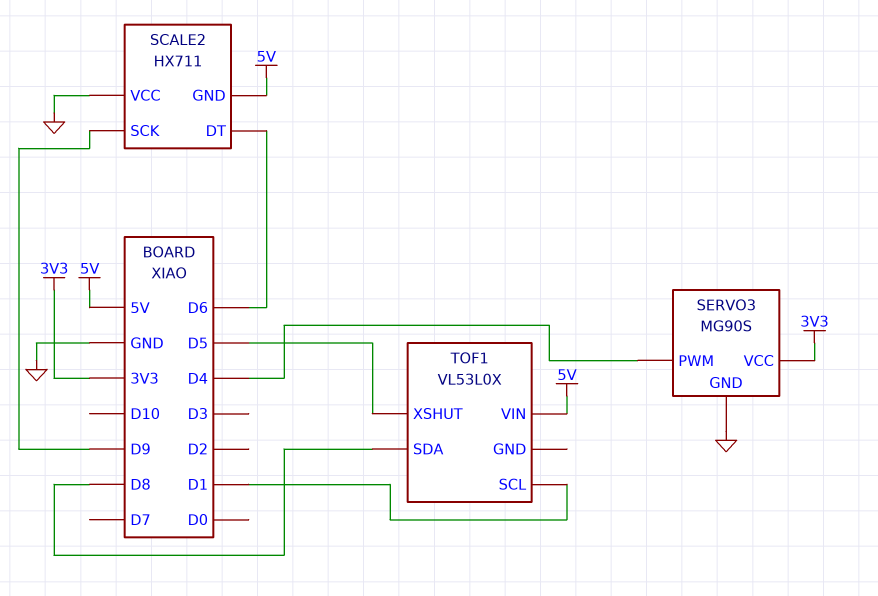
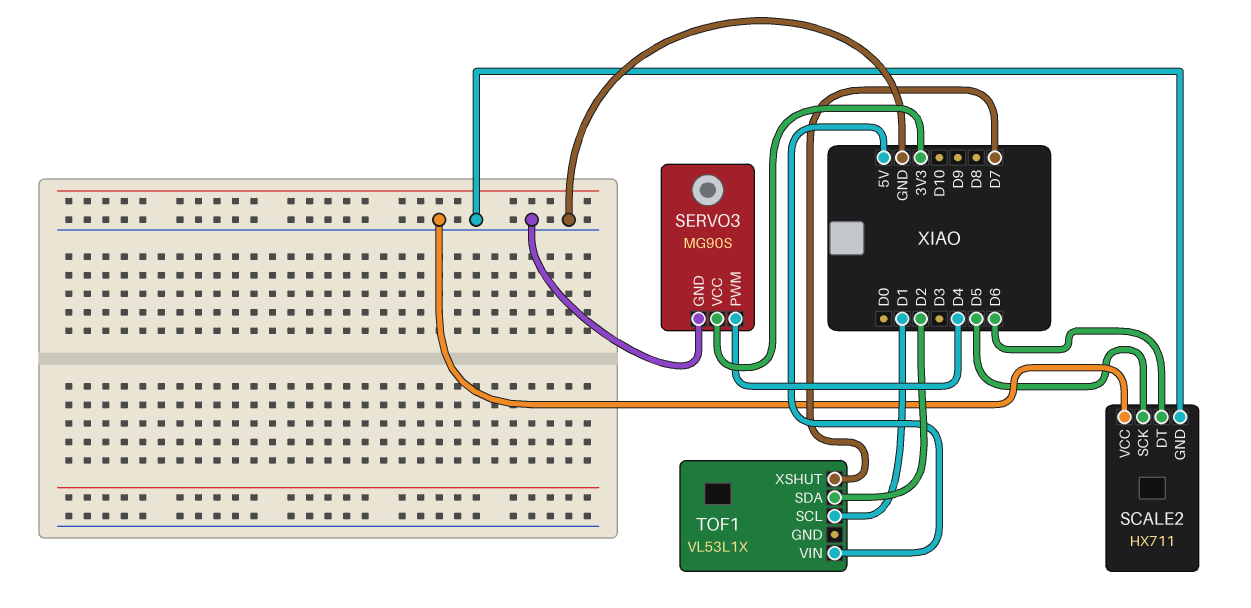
SCALE2 pin GND: 5V -> GND
SCALE2 pin SCK: D9 -> D5
TOF1: VL53L0X -> VL53L1X
TOF1 pin SDA: D8 -> D2
TOF1 pin XSHUT: D5 -> D7

